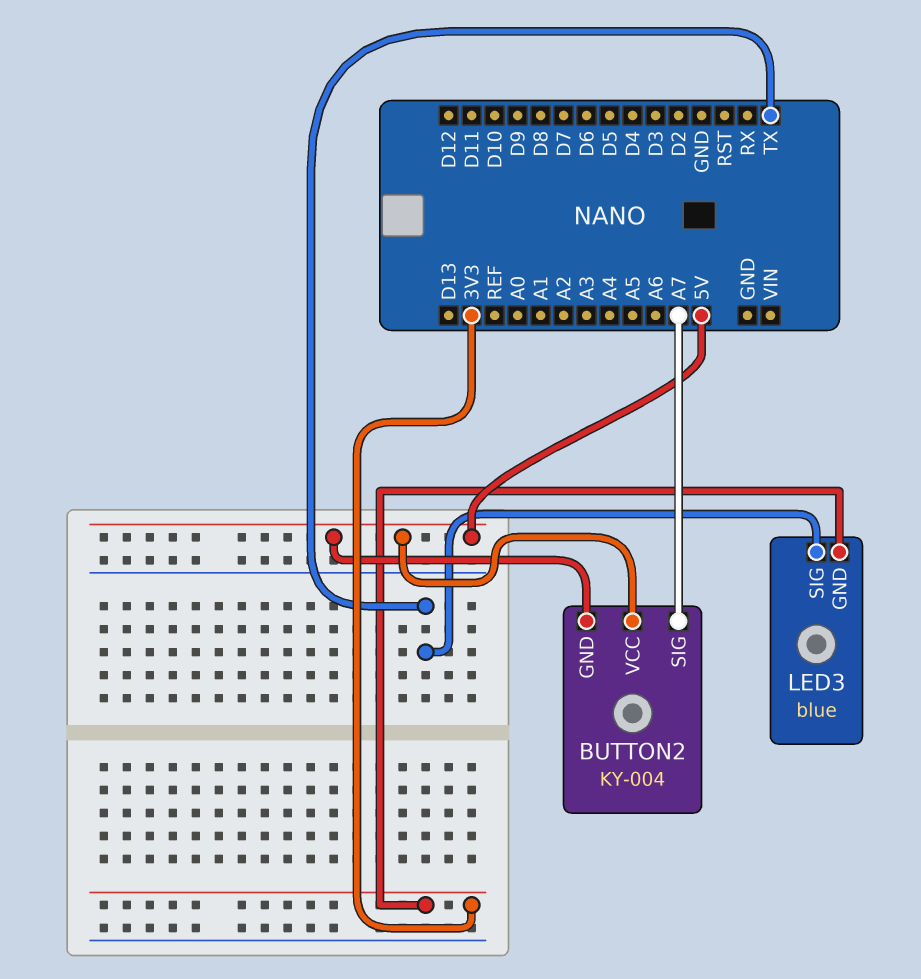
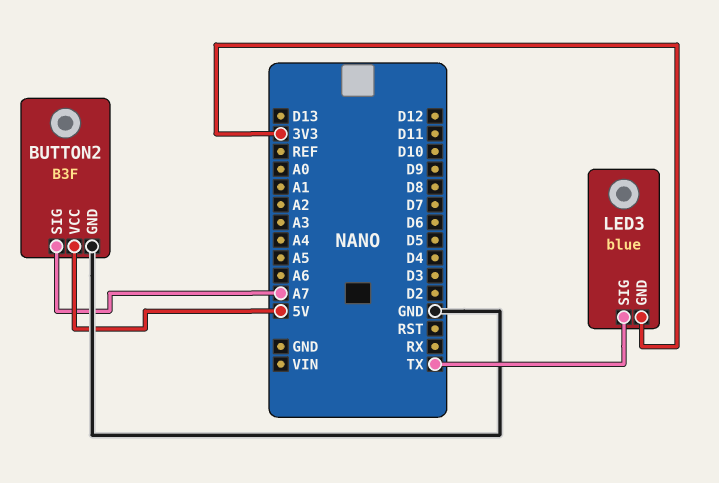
BUTTON2: KY-004 -> B3F
BUTTON2 pin GND: 5V -> GND

